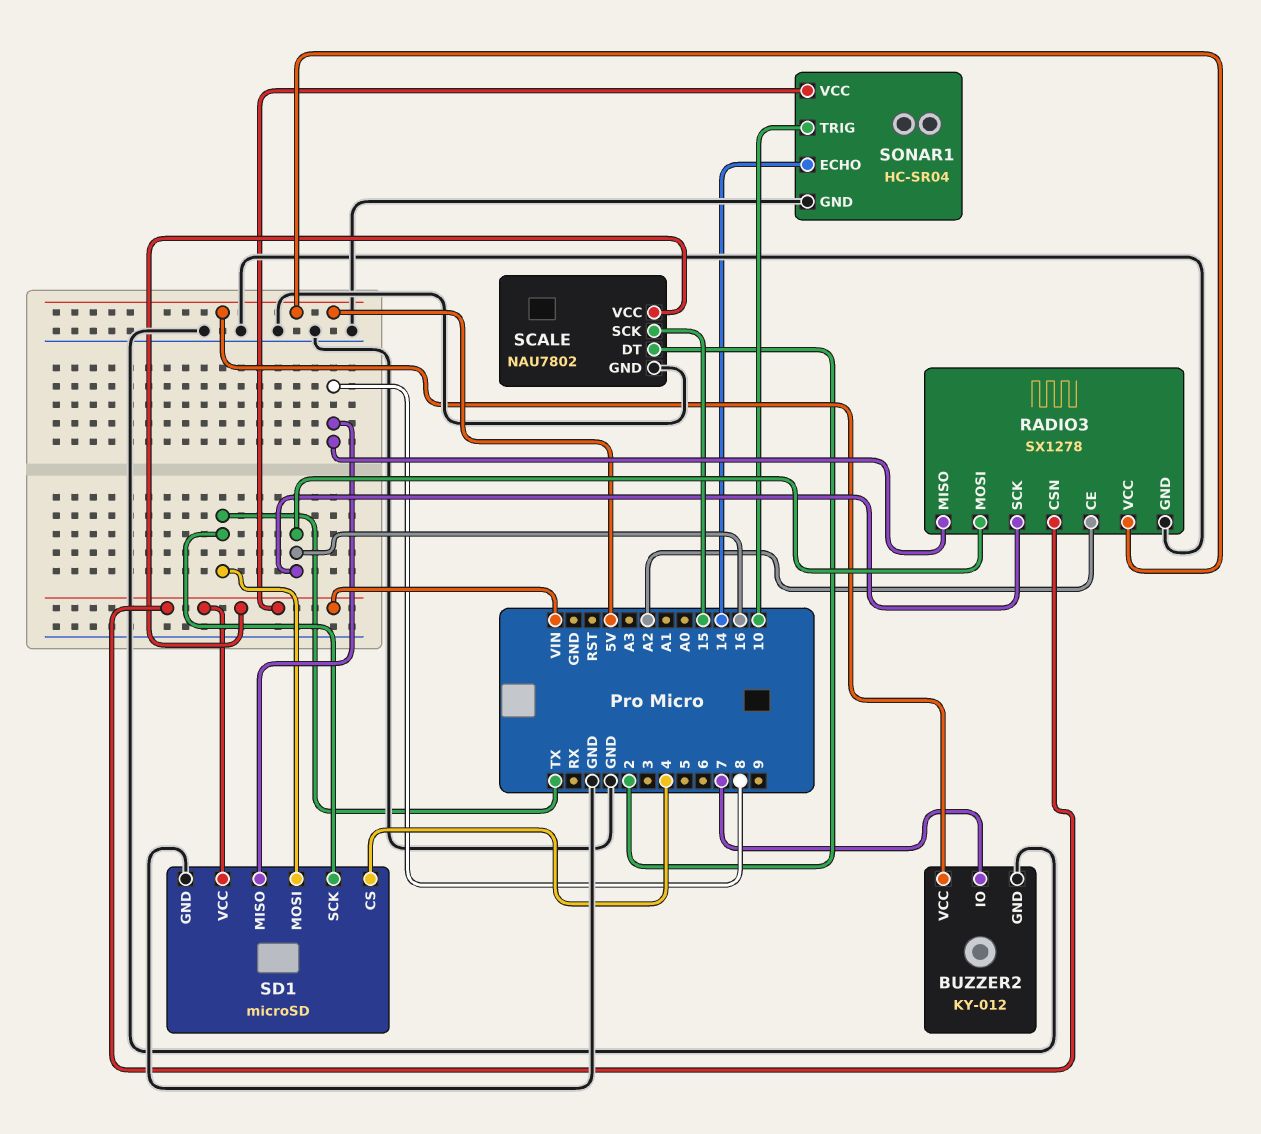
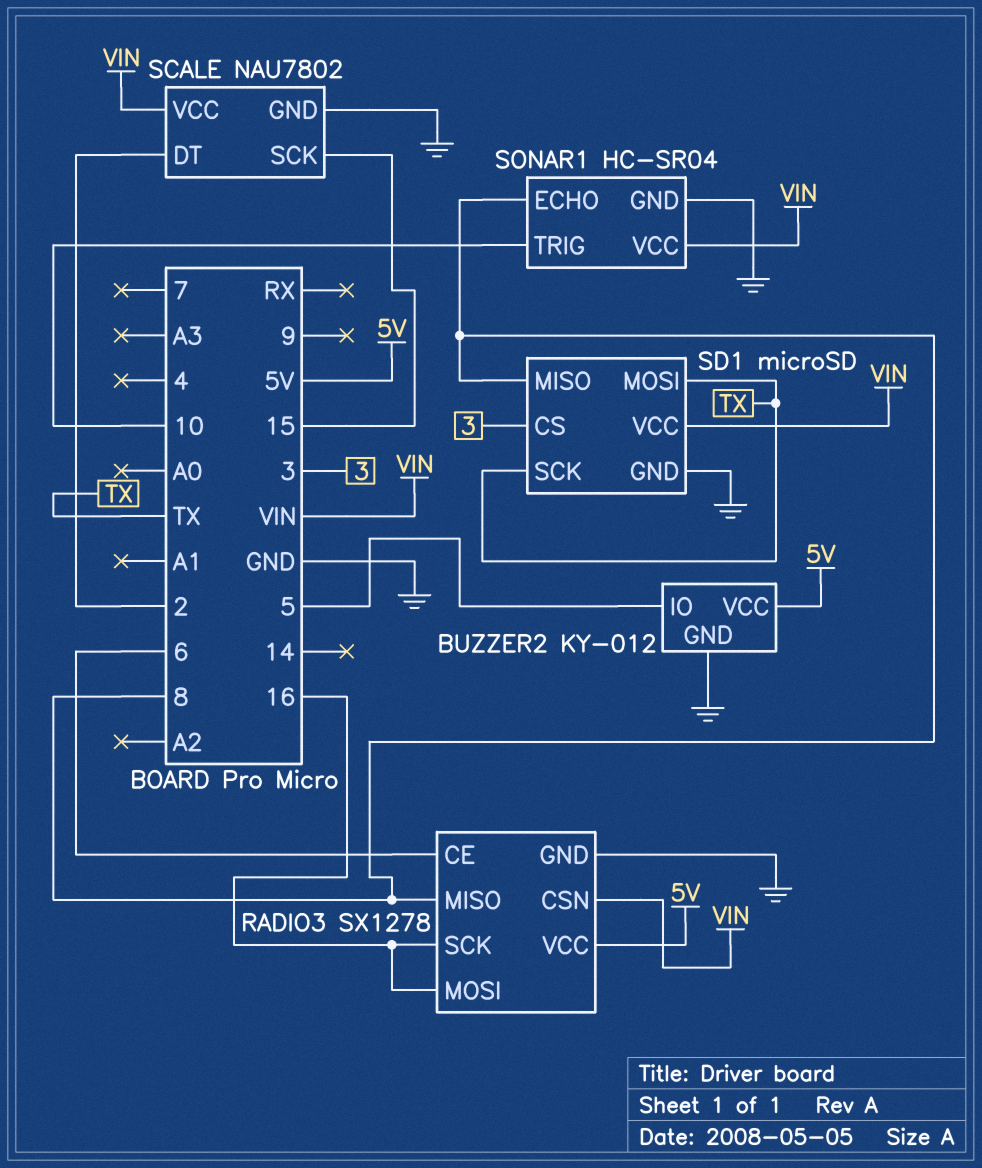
BUZZER2 pin IO: 7 -> 5
RADIO3 pin CE: A2 -> 6
SD1 pin CS: 4 -> 3
SONAR1 pin ECHO: 14 -> 8

